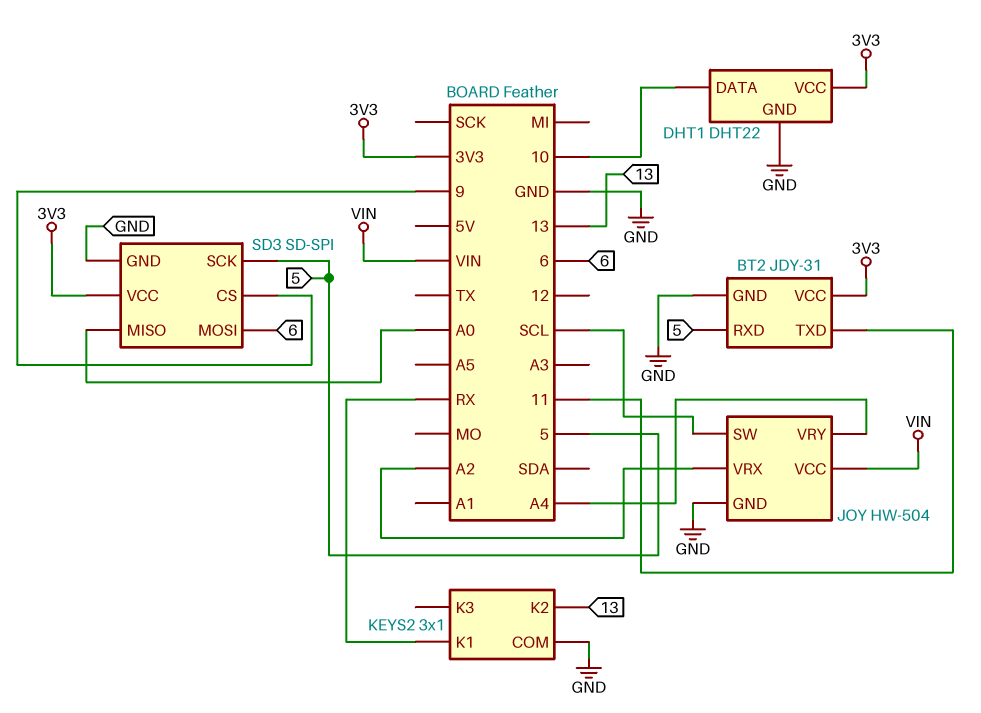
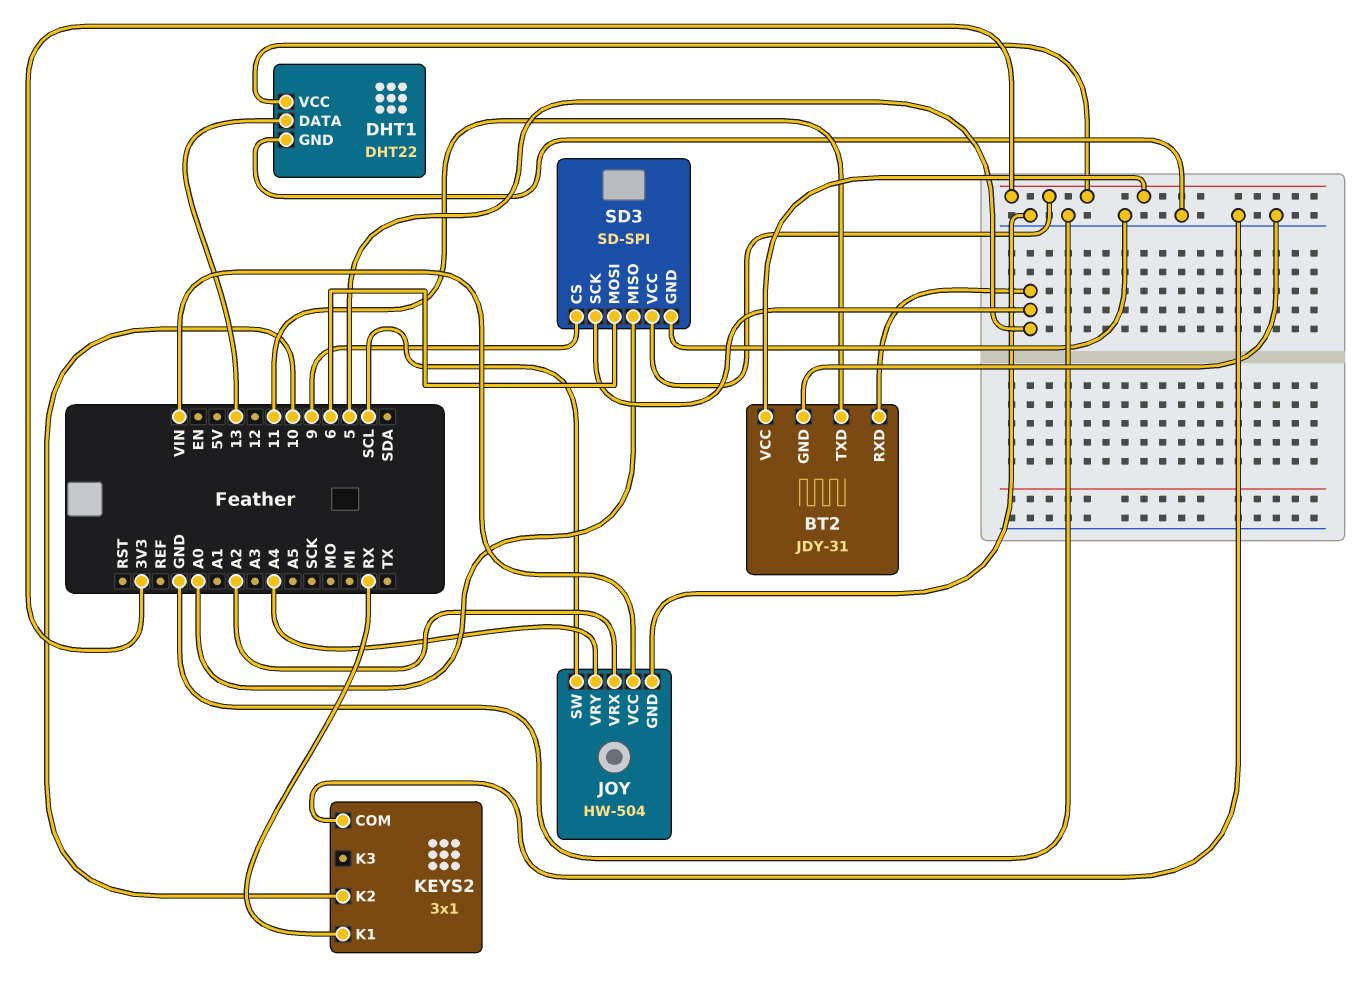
DHT1 pin DATA: 10 -> 13
KEYS2 pin K2: 13 -> 10

